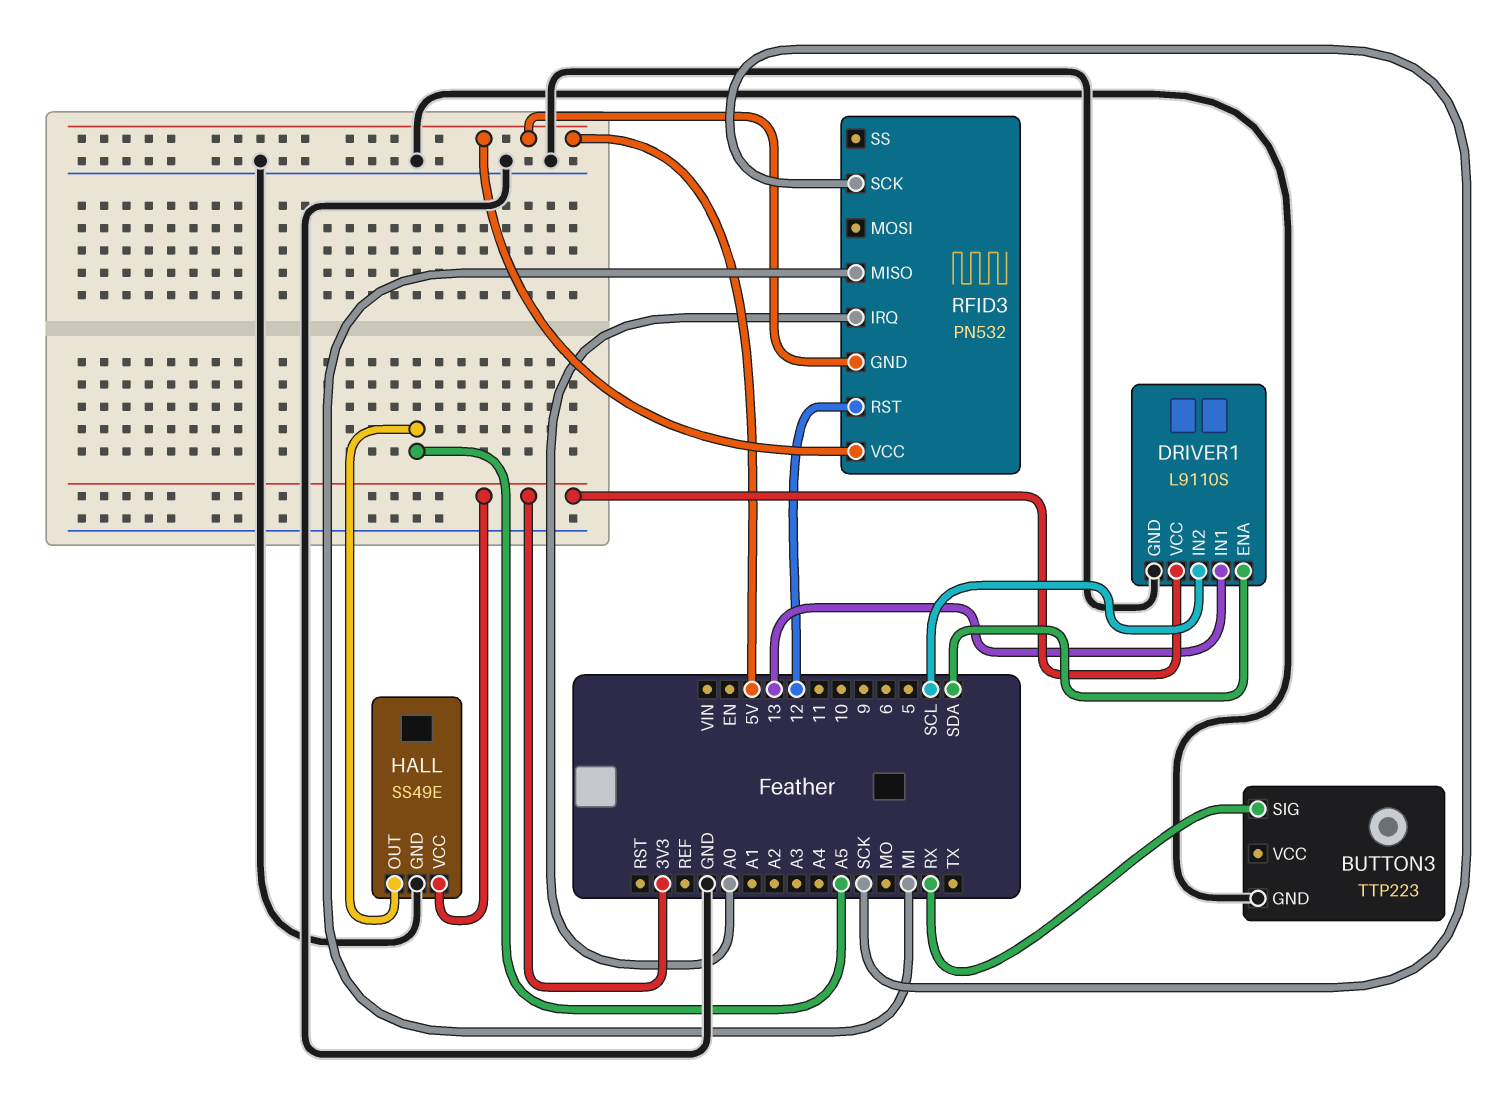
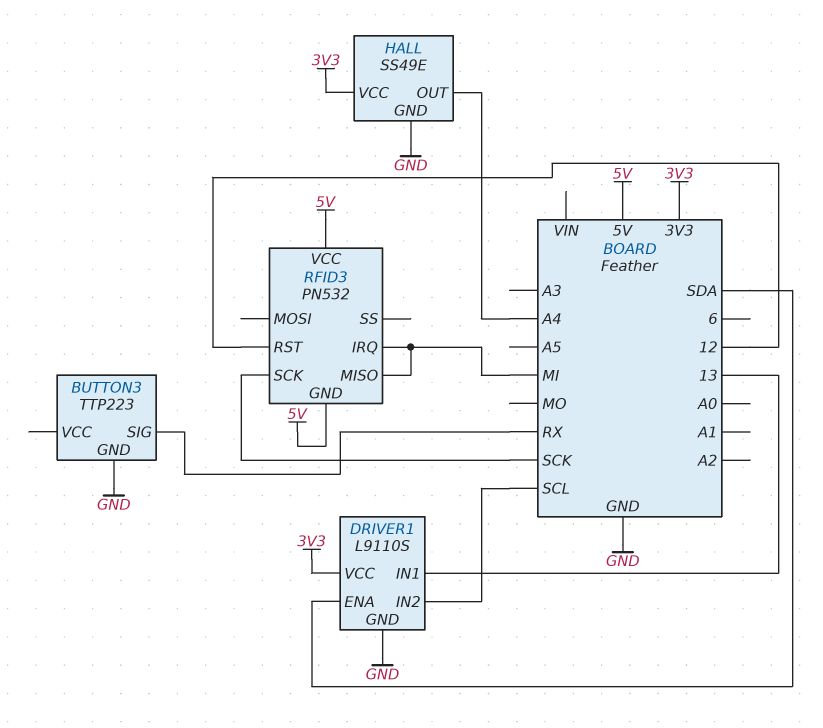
HALL pin OUT: A5 -> A4
RFID3 pin IRQ: A0 -> MI

